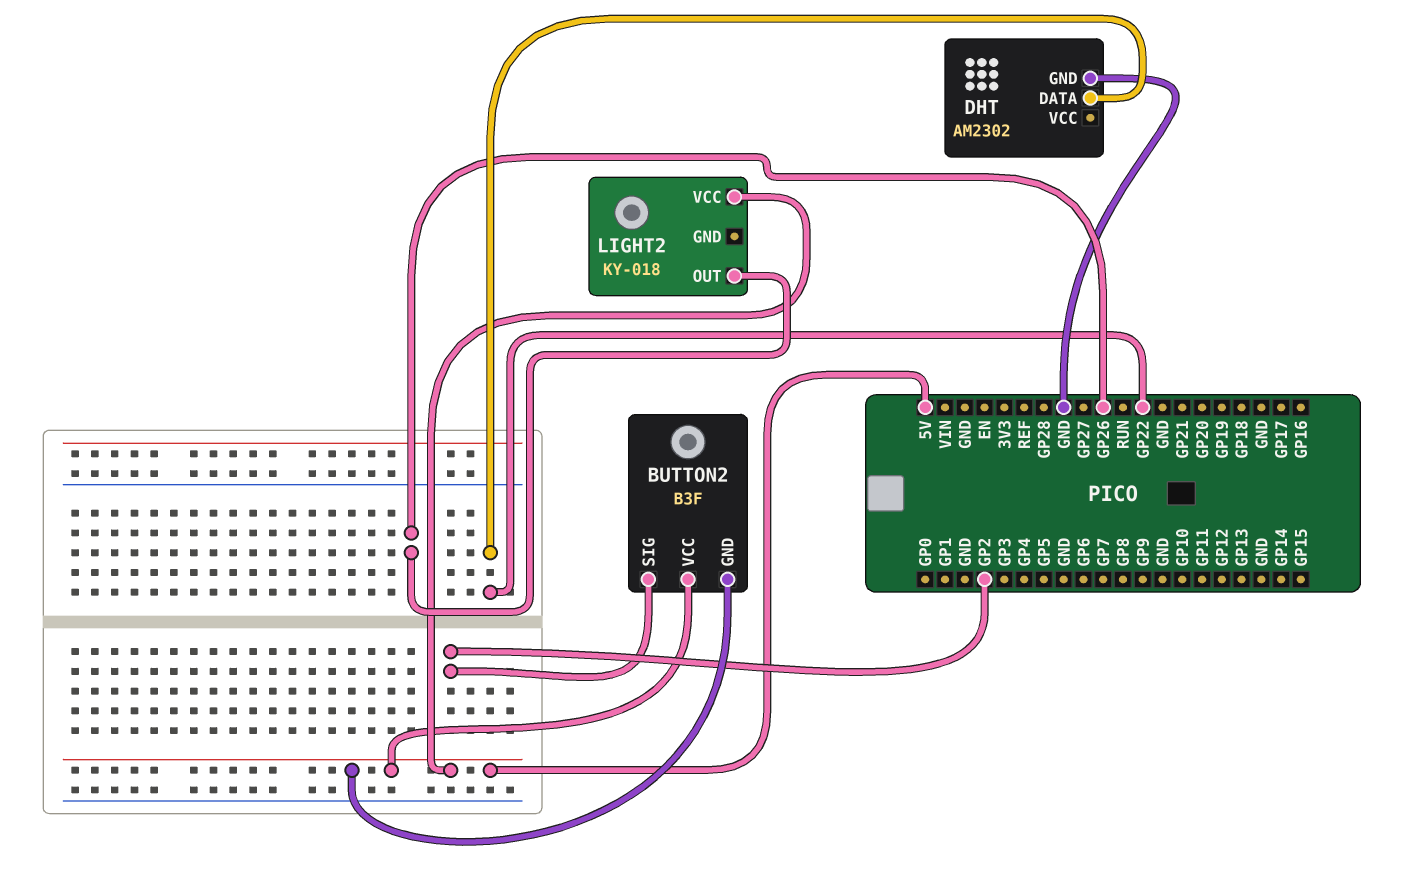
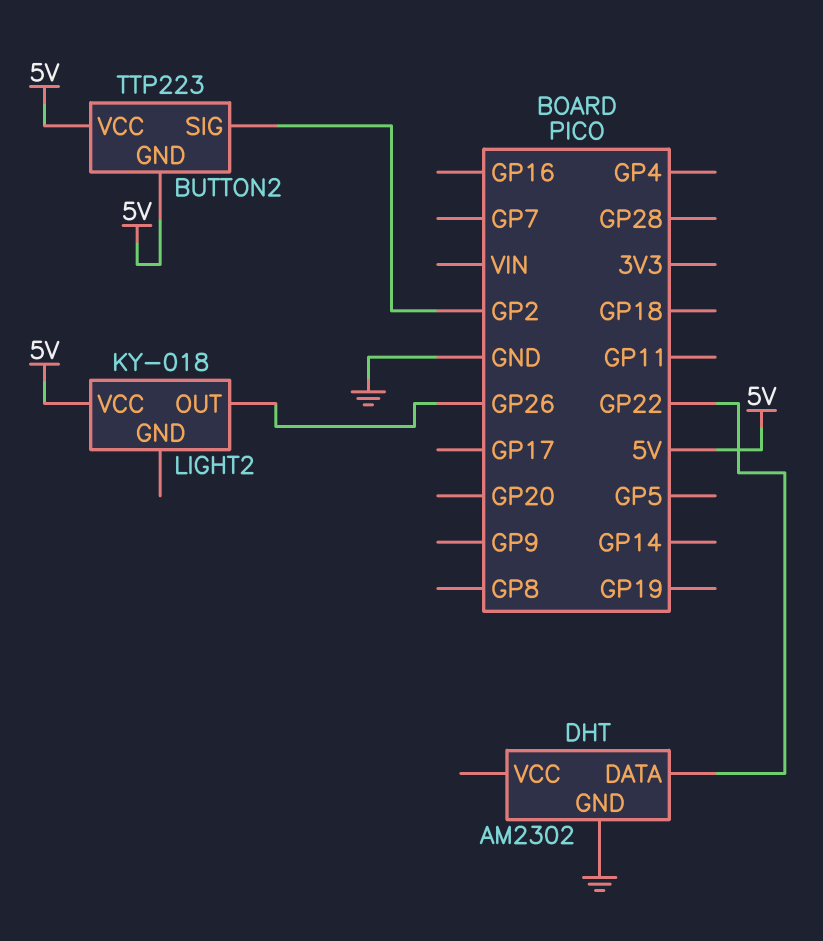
BUTTON2: B3F -> TTP223

